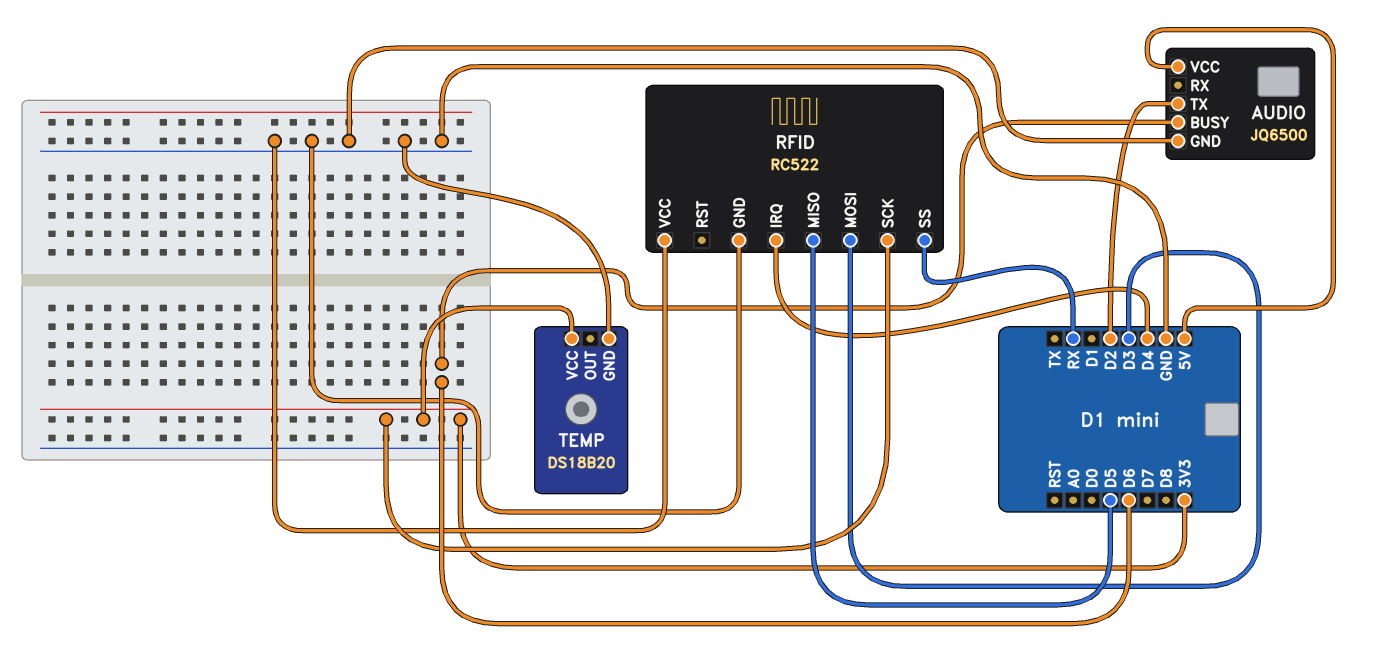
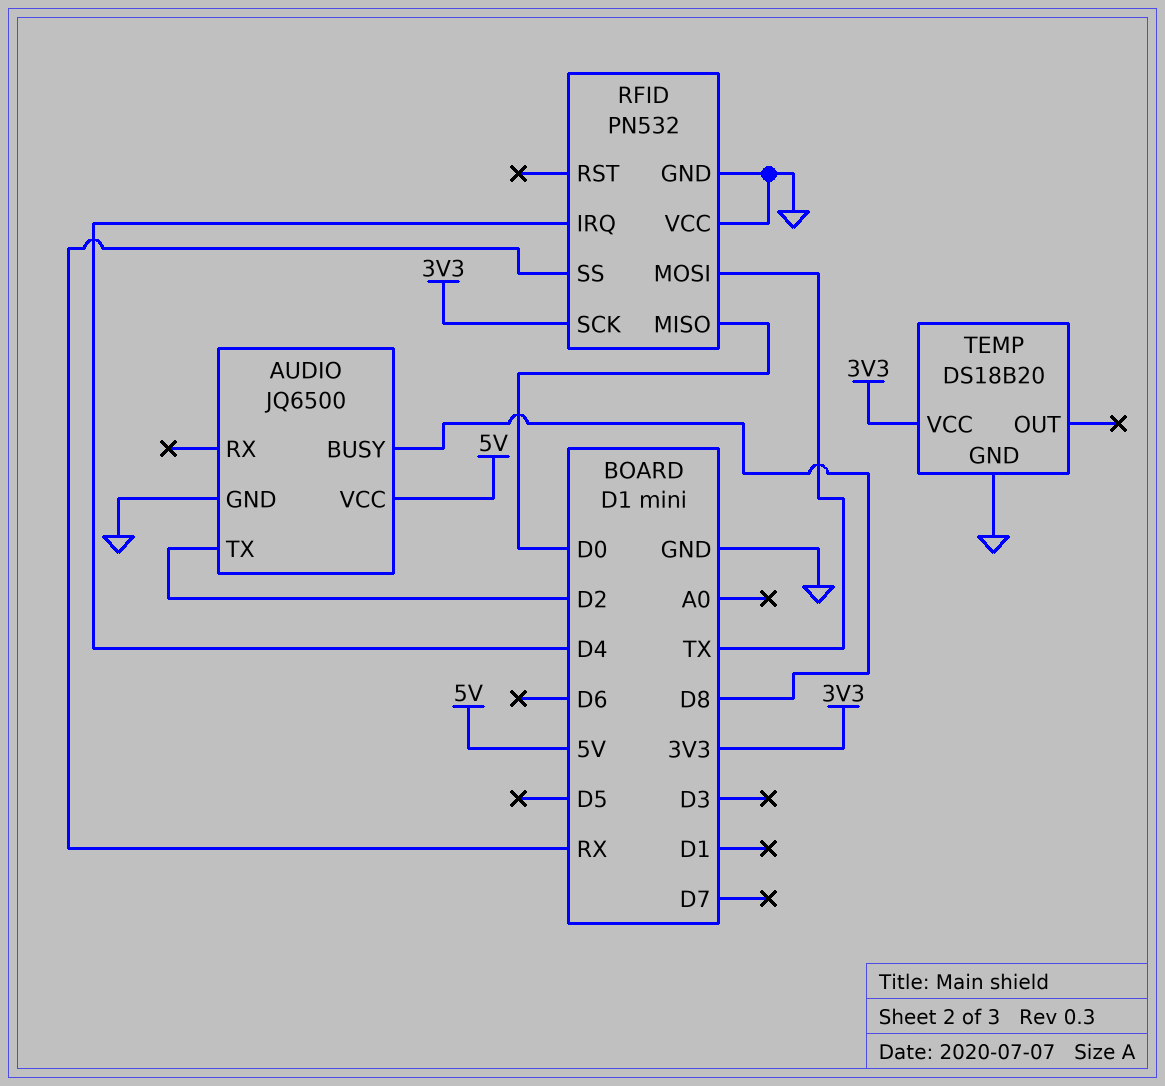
AUDIO pin BUSY: D6 -> D8
RFID: RC522 -> PN532
RFID pin MISO: D5 -> D0
RFID pin MOSI: D3 -> TX

